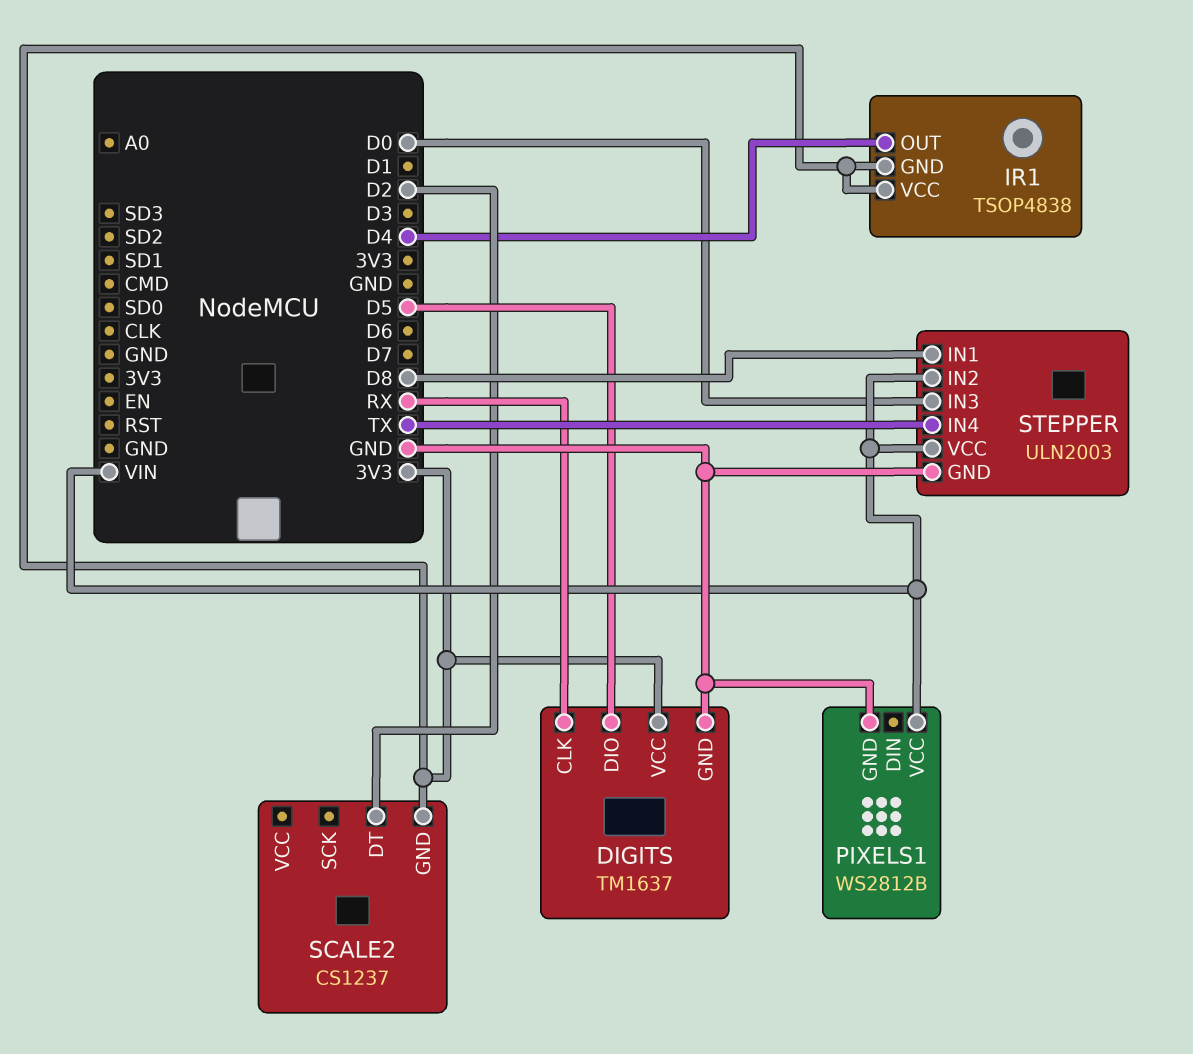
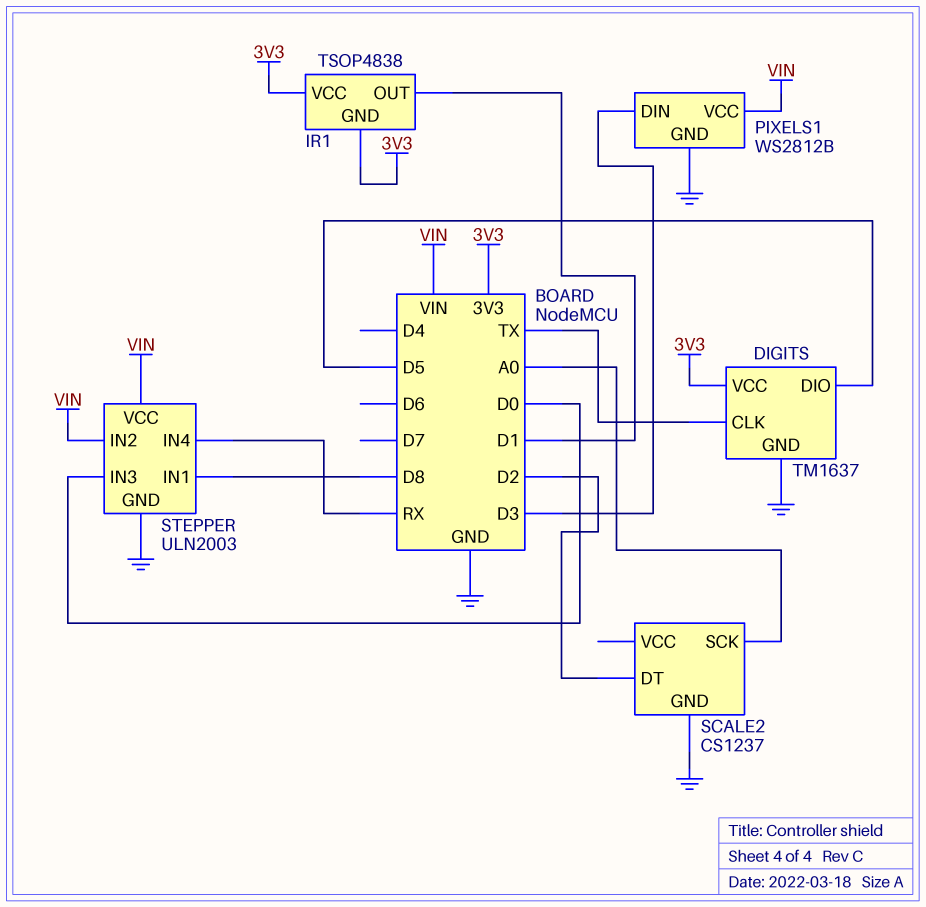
DIGITS pin CLK: RX -> TX
IR1 pin OUT: D4 -> D1
PIXELS1 pin DIN: none -> D3
SCALE2 pin GND: 3V3 -> GND
SCALE2 pin SCK: none -> A0
STEPPER pin IN4: TX -> RX

